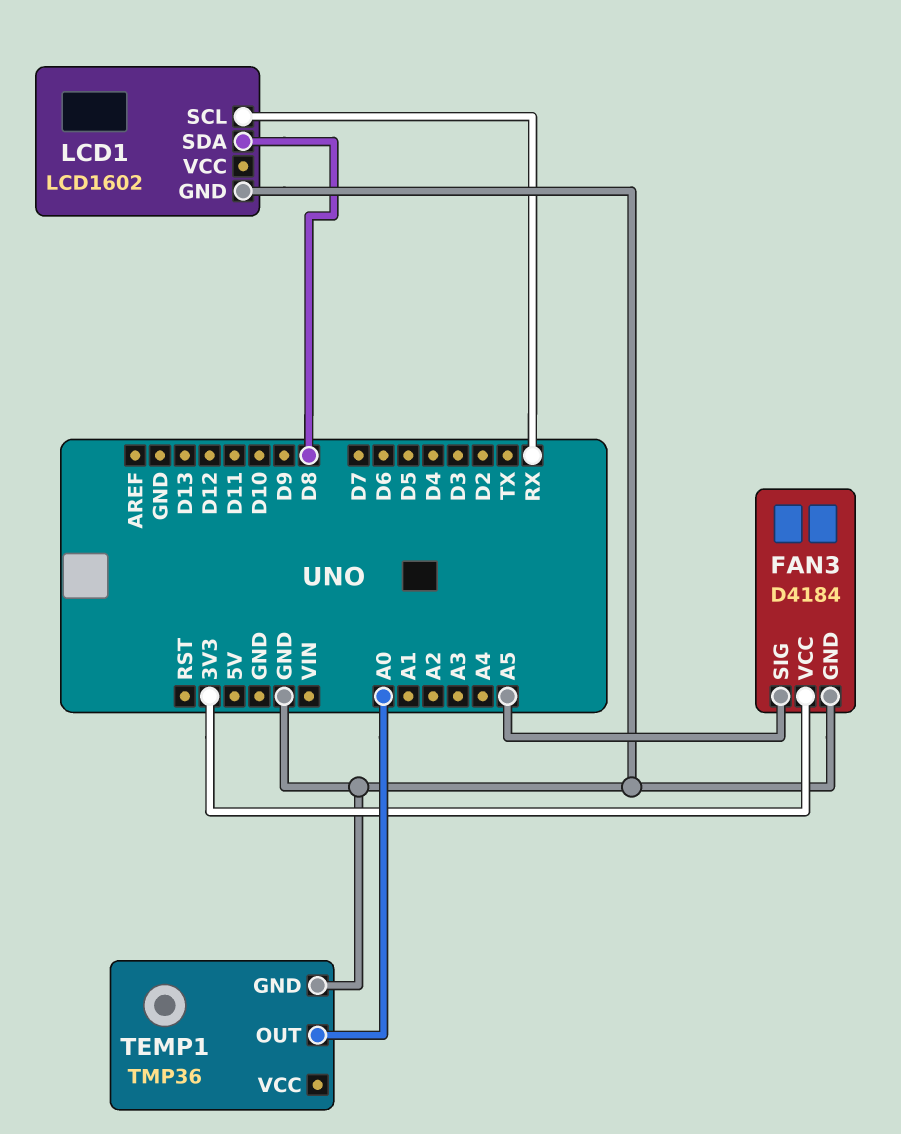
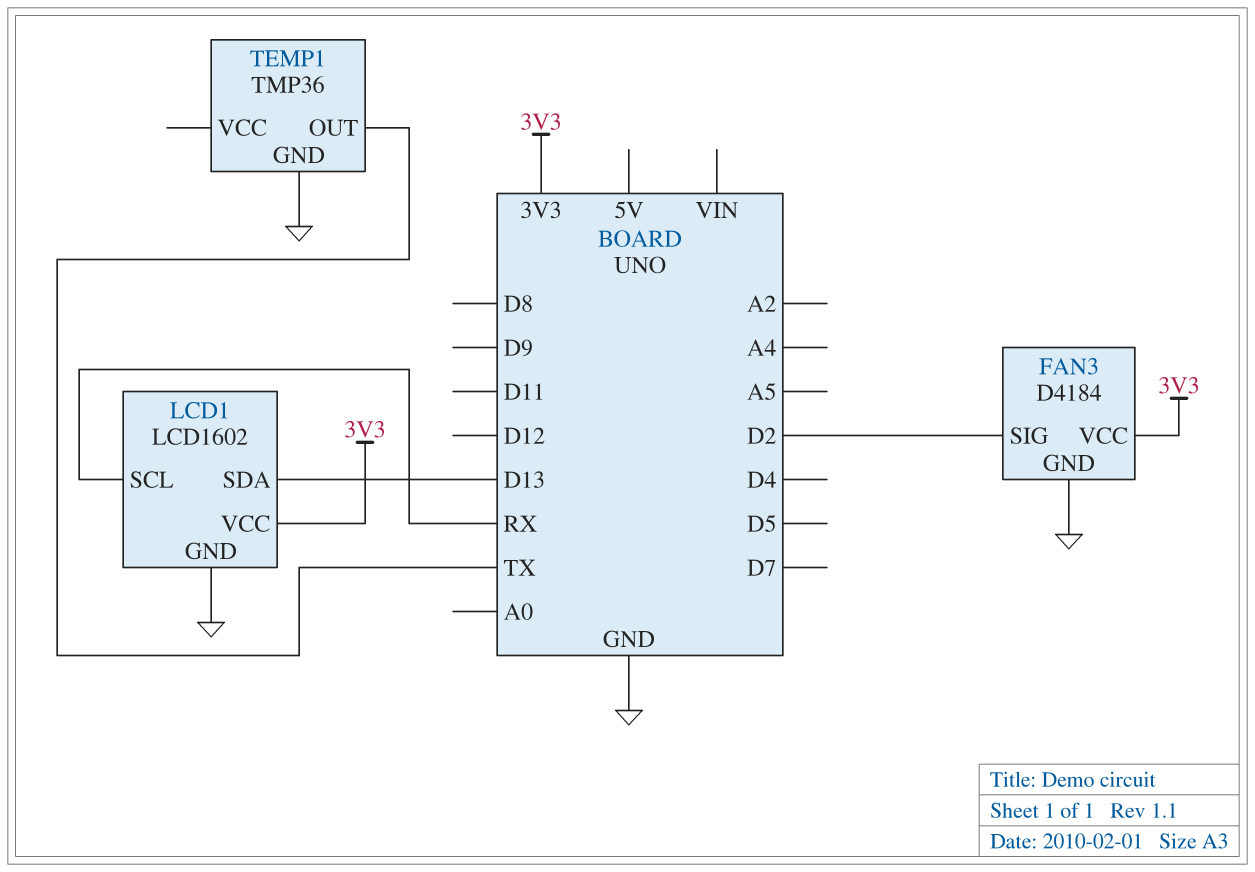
FAN3 pin SIG: A5 -> D2
LCD1 pin SDA: D8 -> D13
LCD1 pin VCC: none -> 3V3
TEMP1 pin OUT: A0 -> TX

